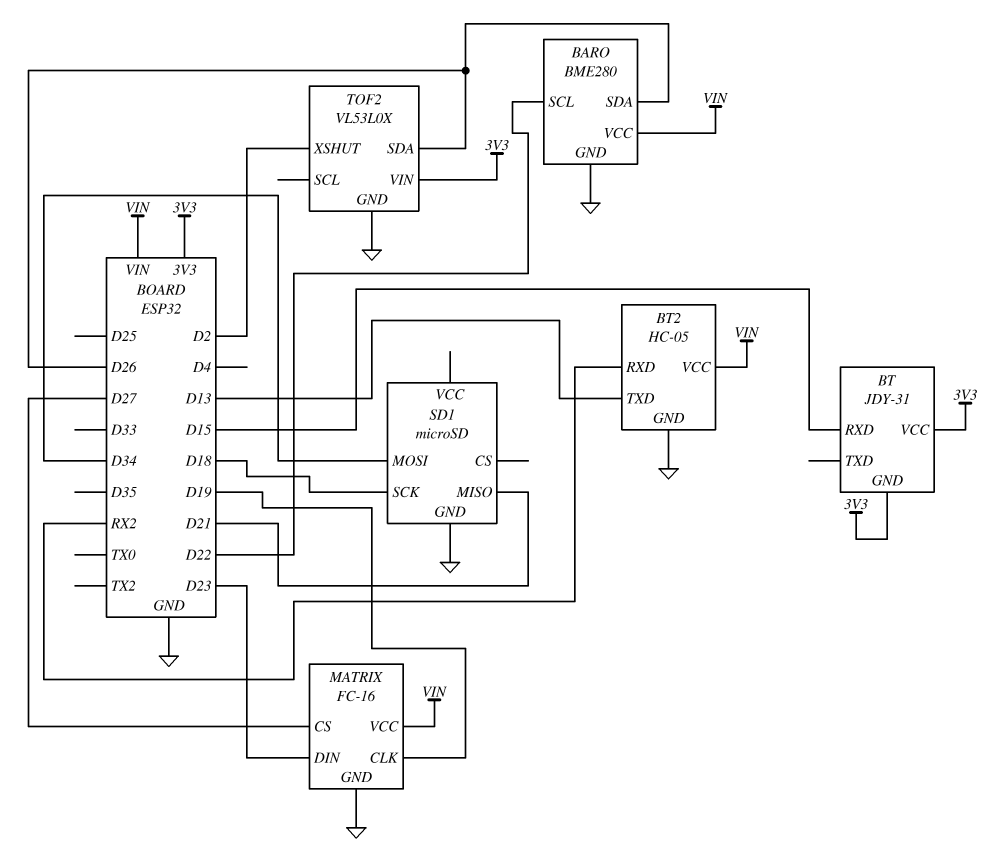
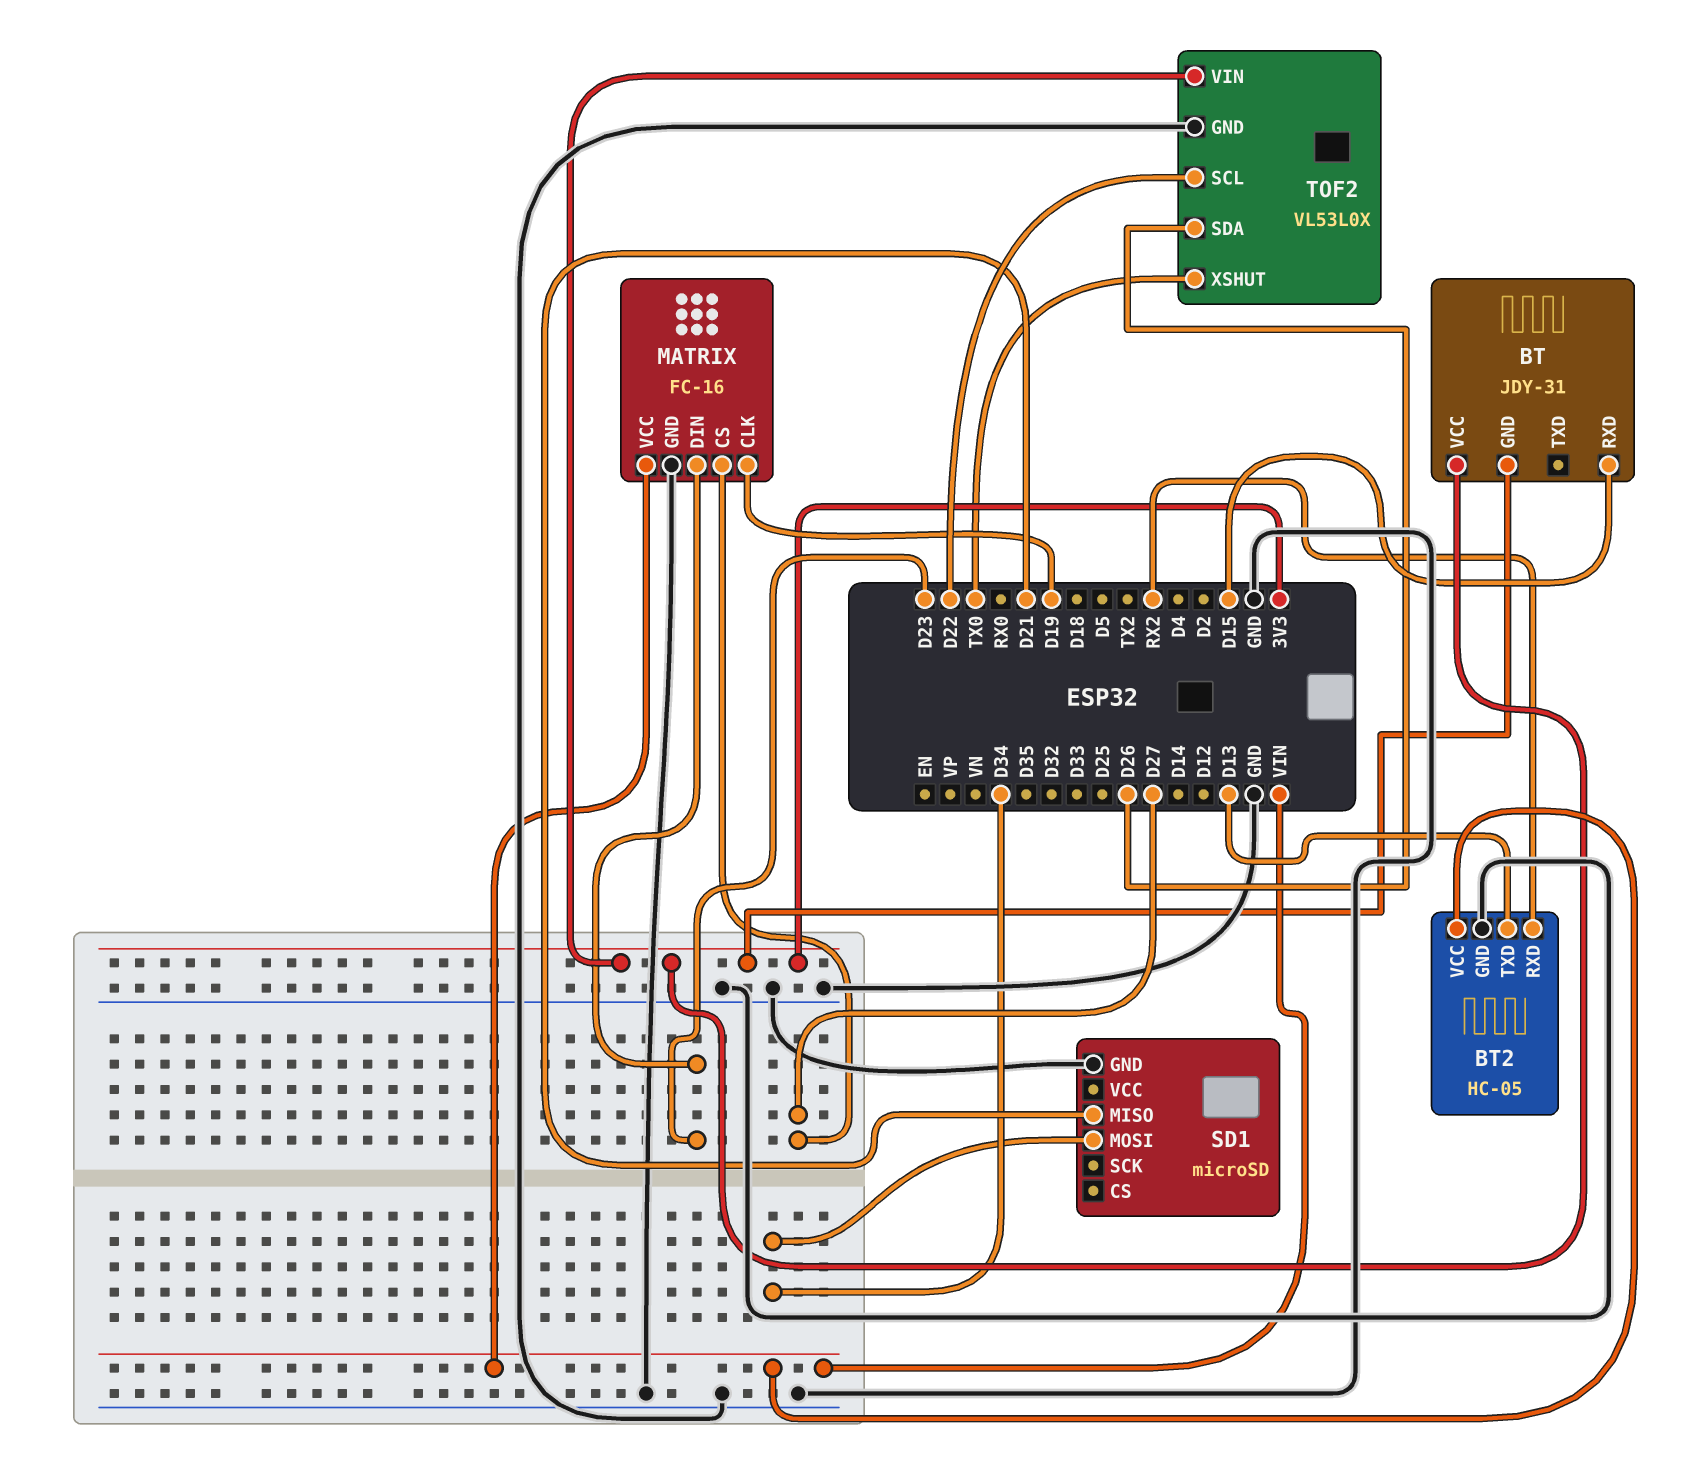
BARO: BME280 -> none
BARO pin GND: GND -> none
BARO pin SCL: D22 -> none
BARO pin SDA: D26 -> none
BARO pin VCC: VIN -> none
SD1 pin SCK: D18 -> none
TOF2 pin SCL: none -> D22
TOF2 pin XSHUT: D2 -> TX0

